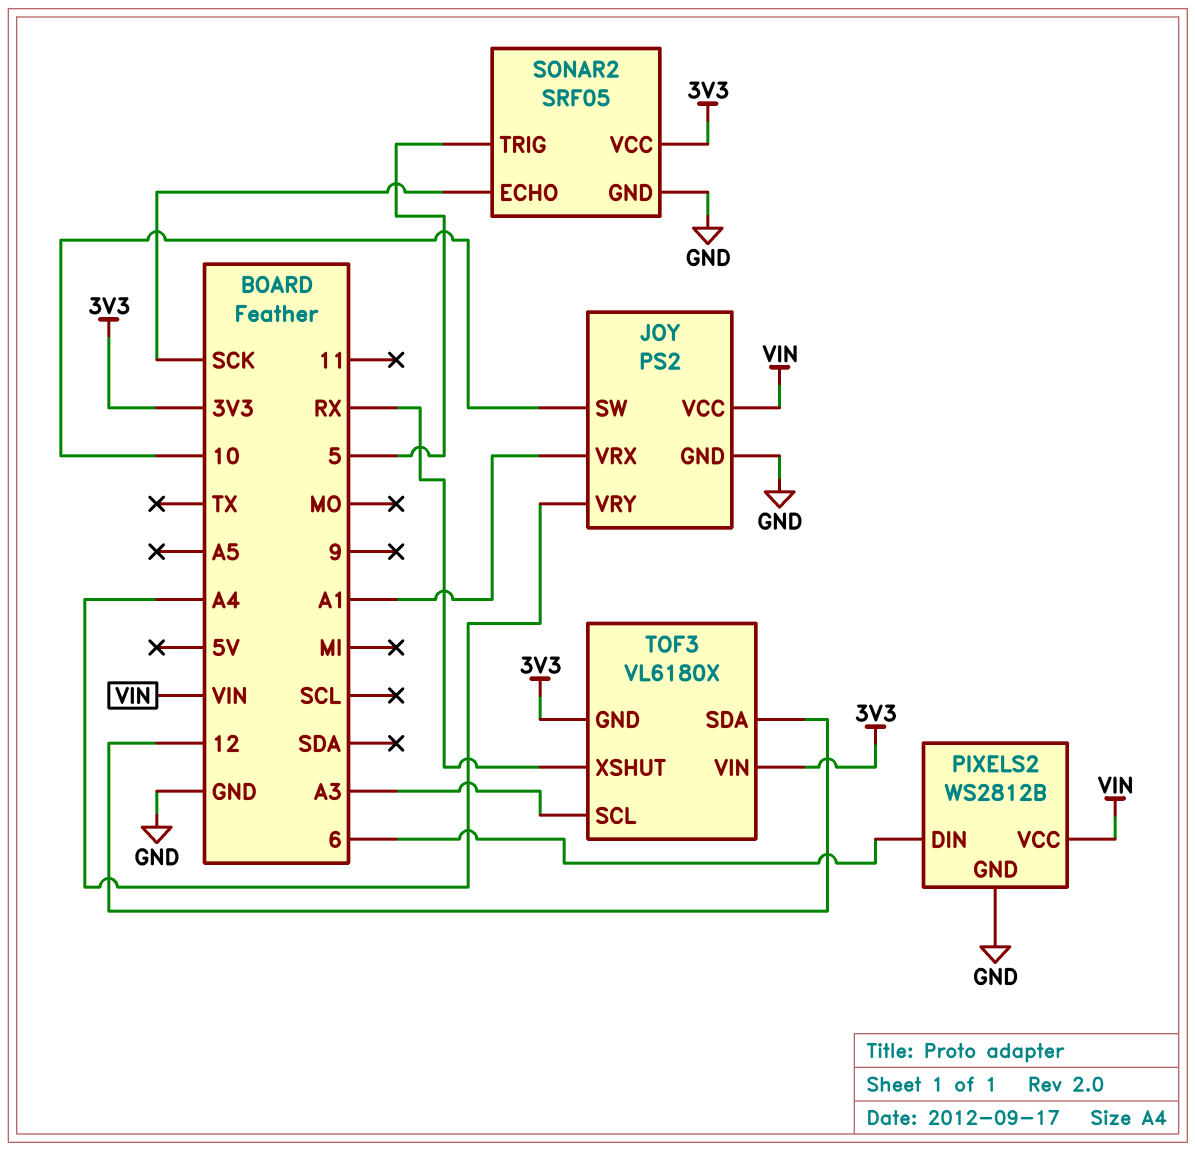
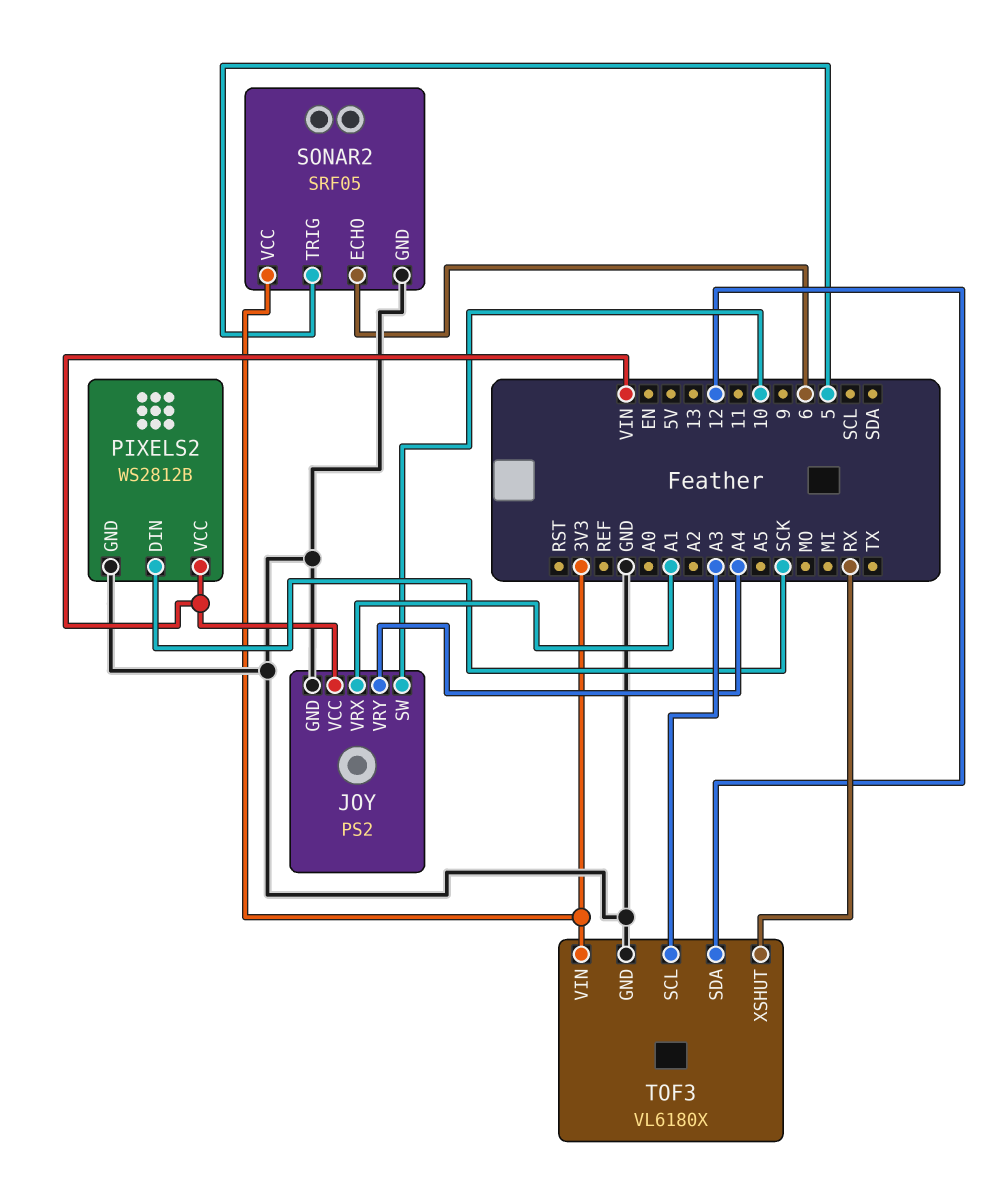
PIXELS2 pin DIN: 6 -> SCK
SONAR2 pin ECHO: SCK -> 6
TOF3 pin GND: 3V3 -> GND

